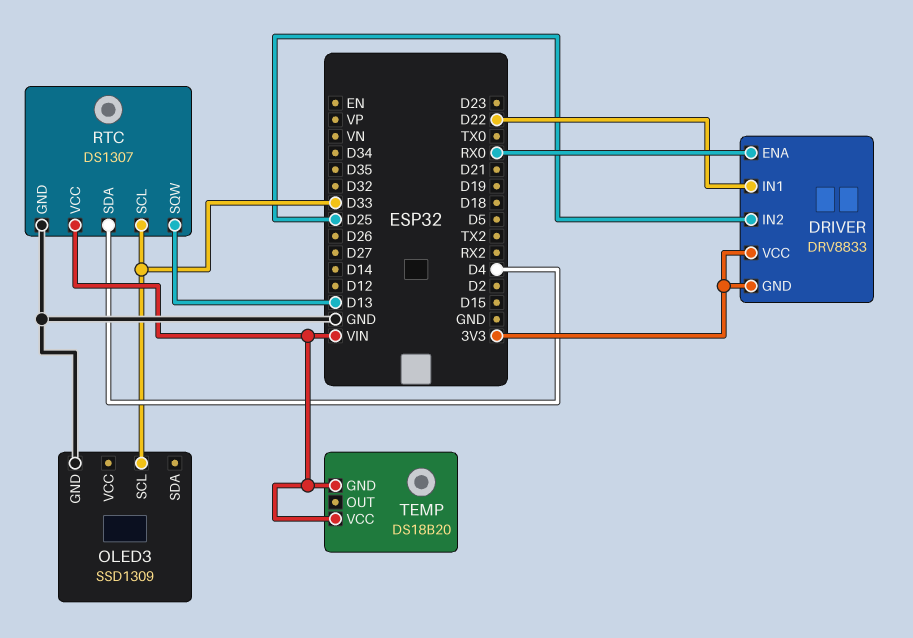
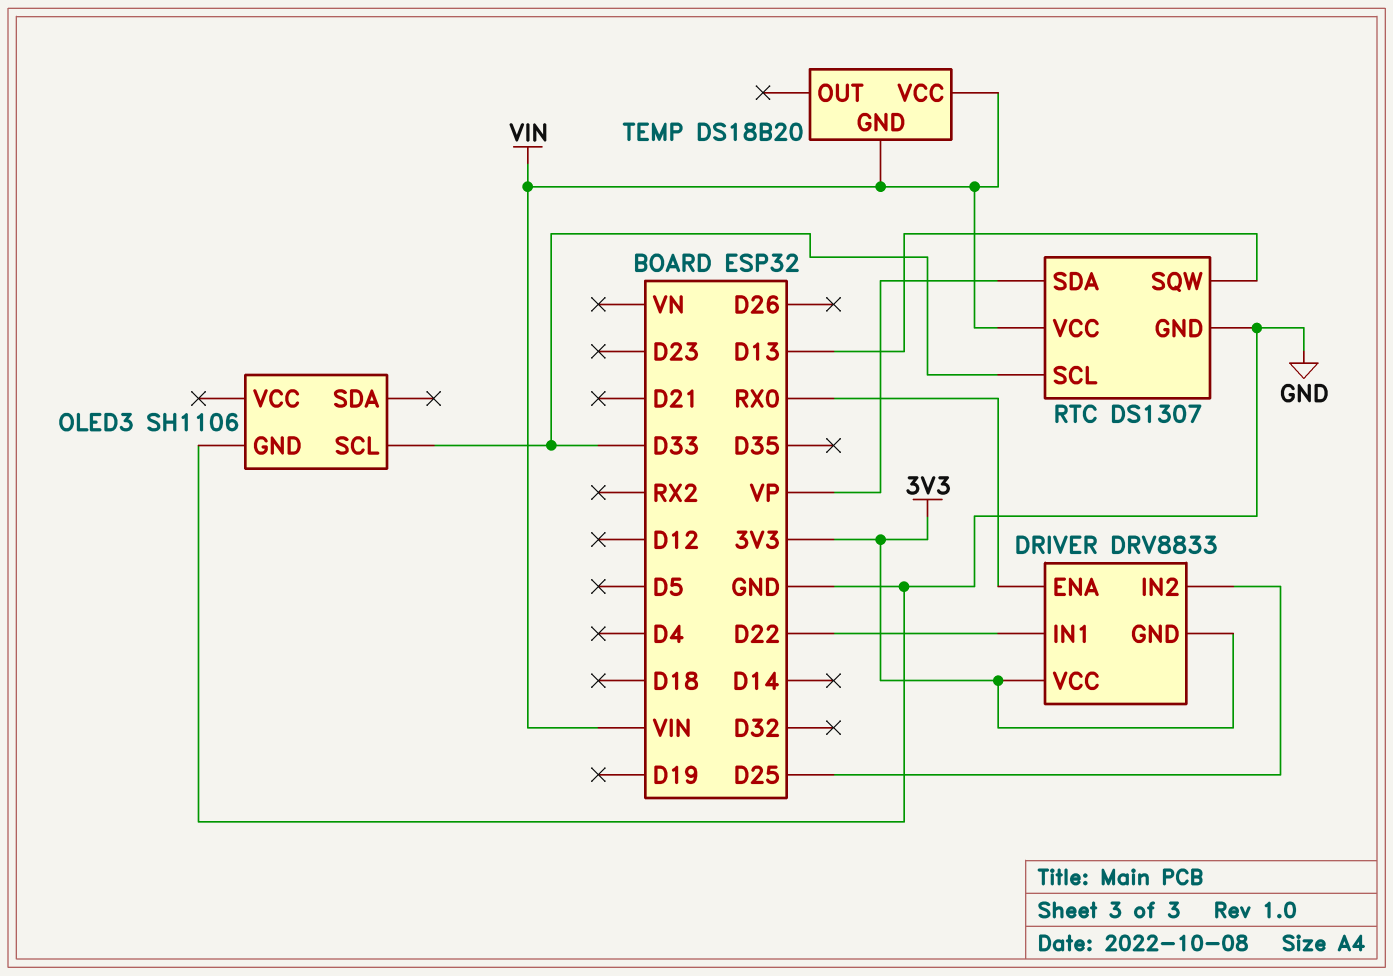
OLED3: SSD1309 -> SH1106
RTC pin SDA: D4 -> VP

